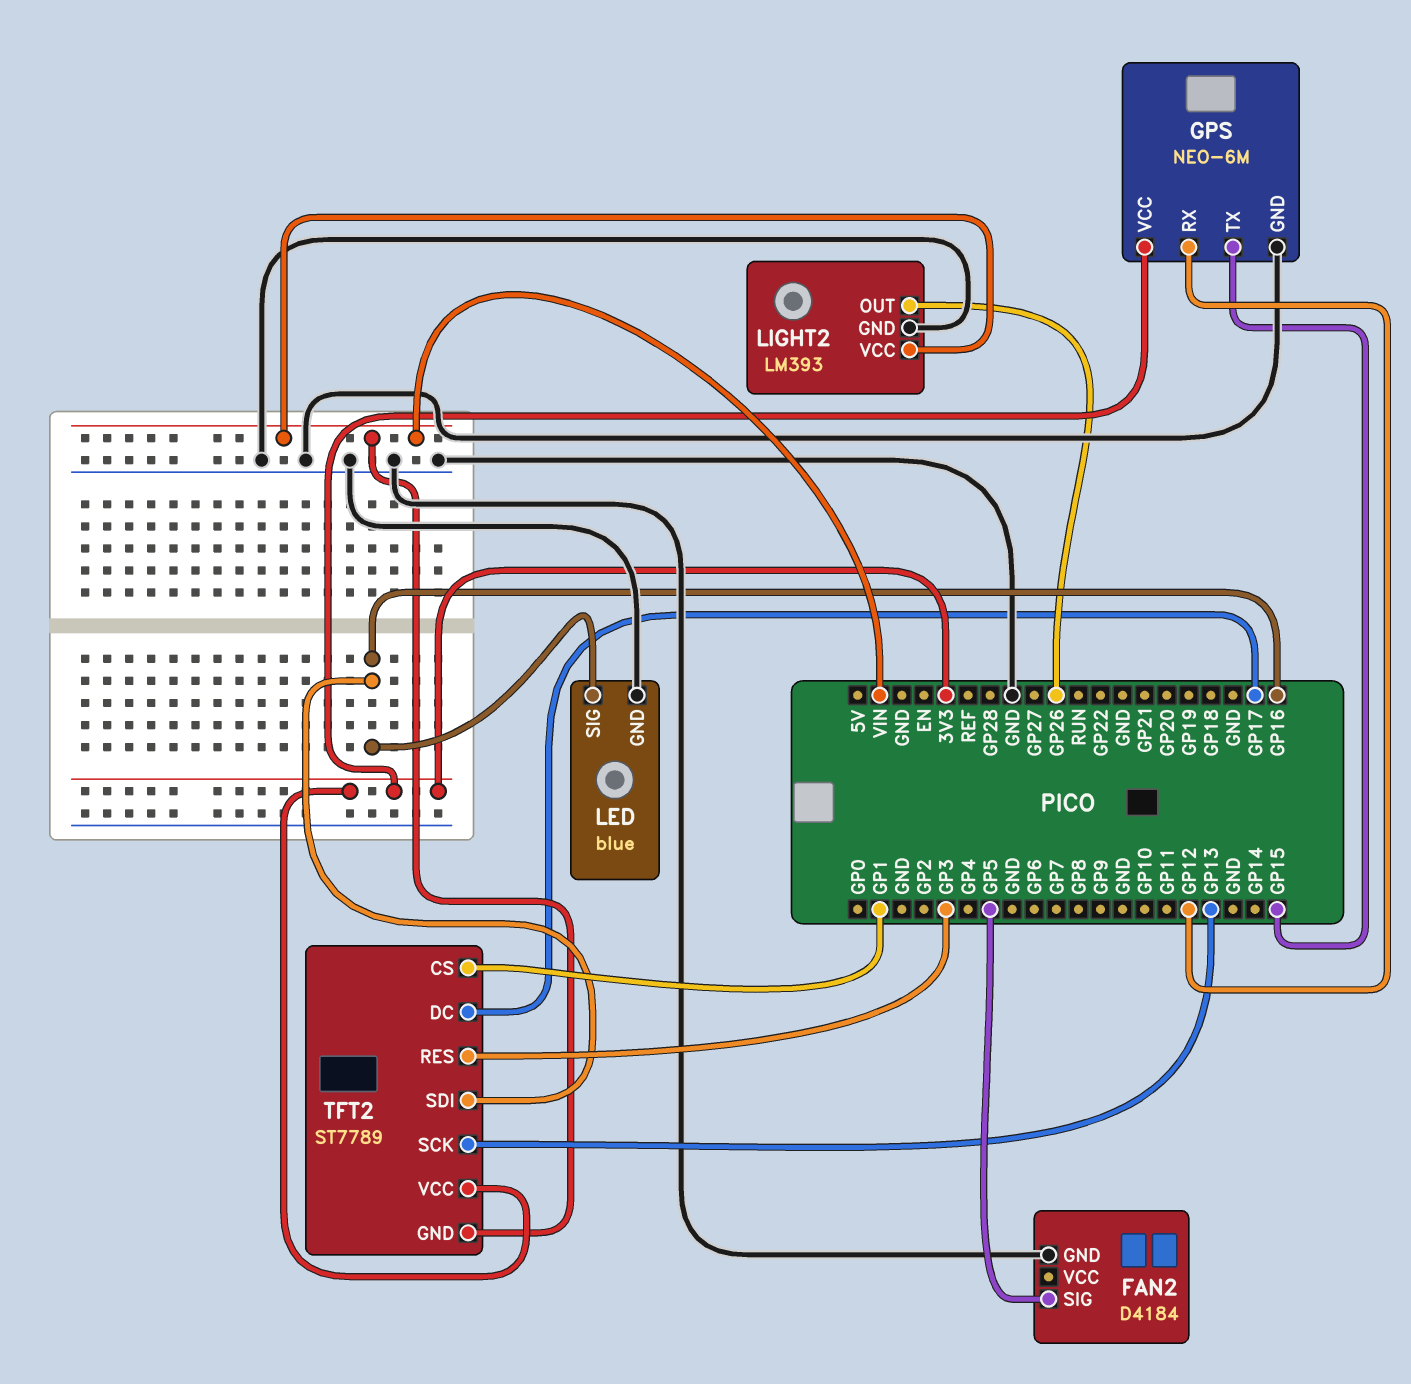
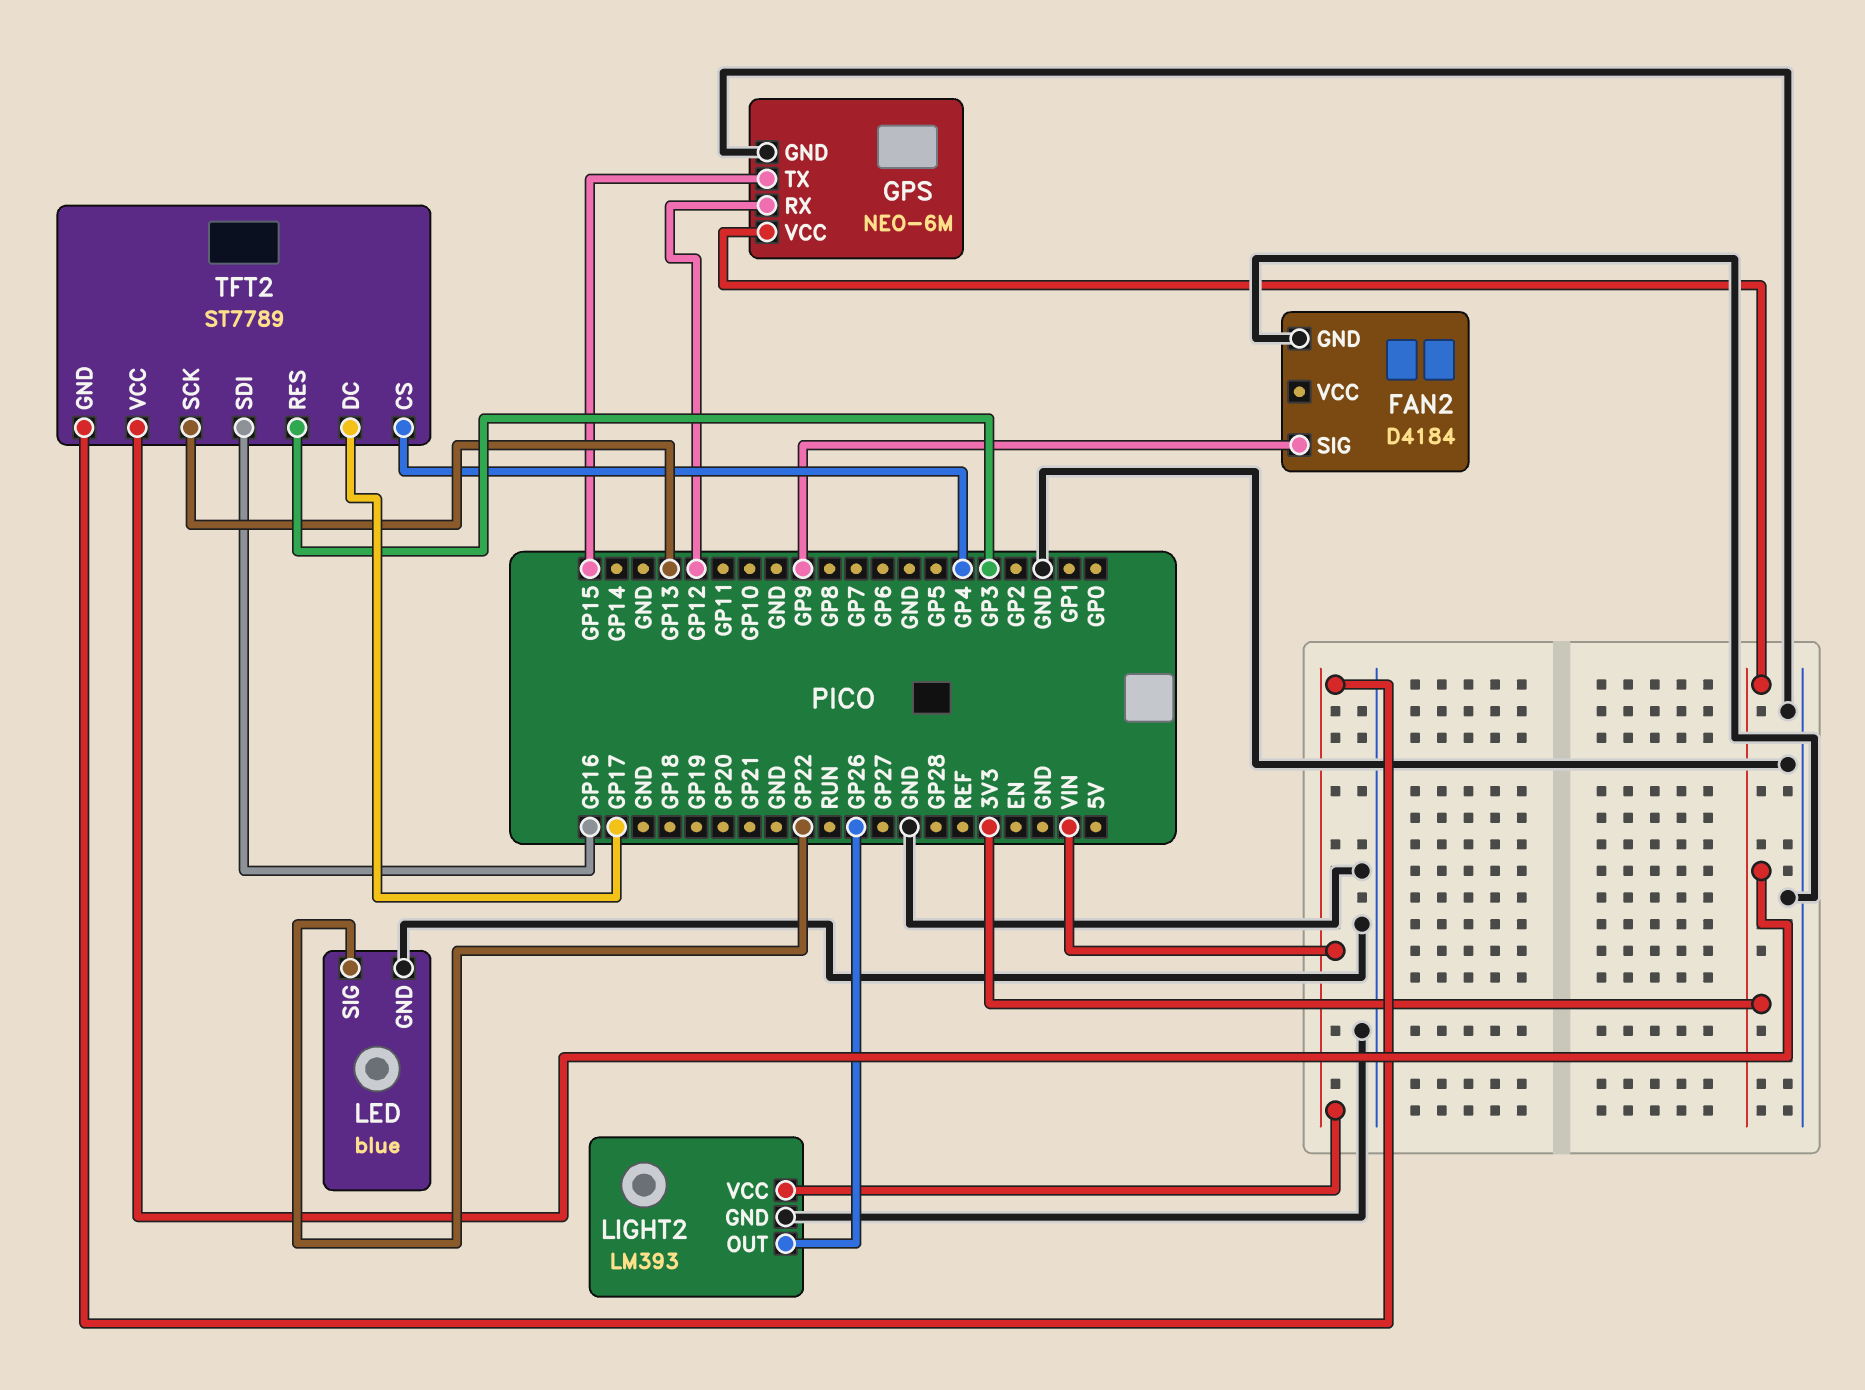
FAN2 pin SIG: GP5 -> GP9
LED pin SIG: GP16 -> GP22
TFT2 pin CS: GP1 -> GP4

